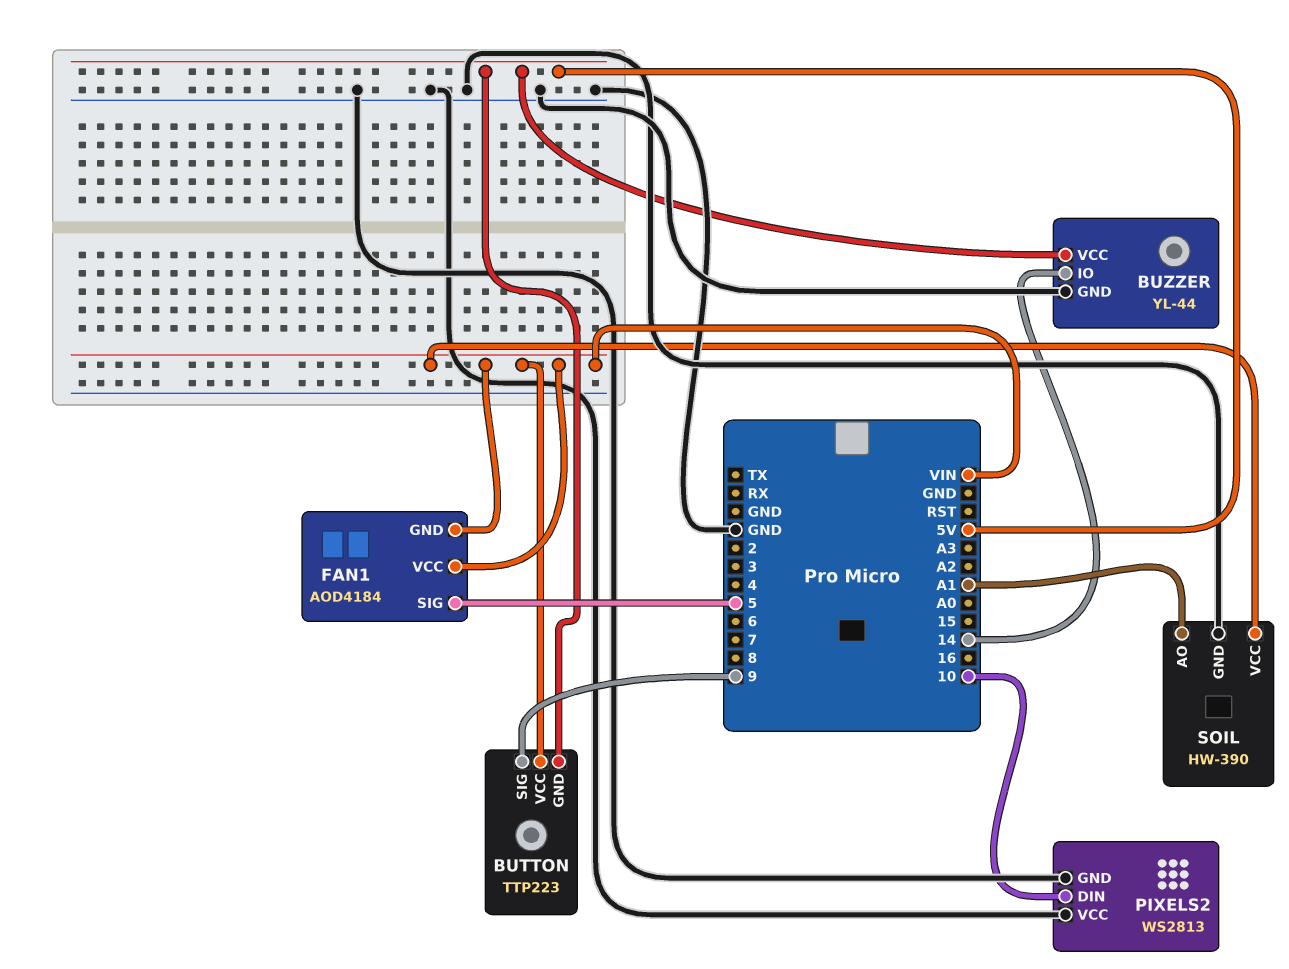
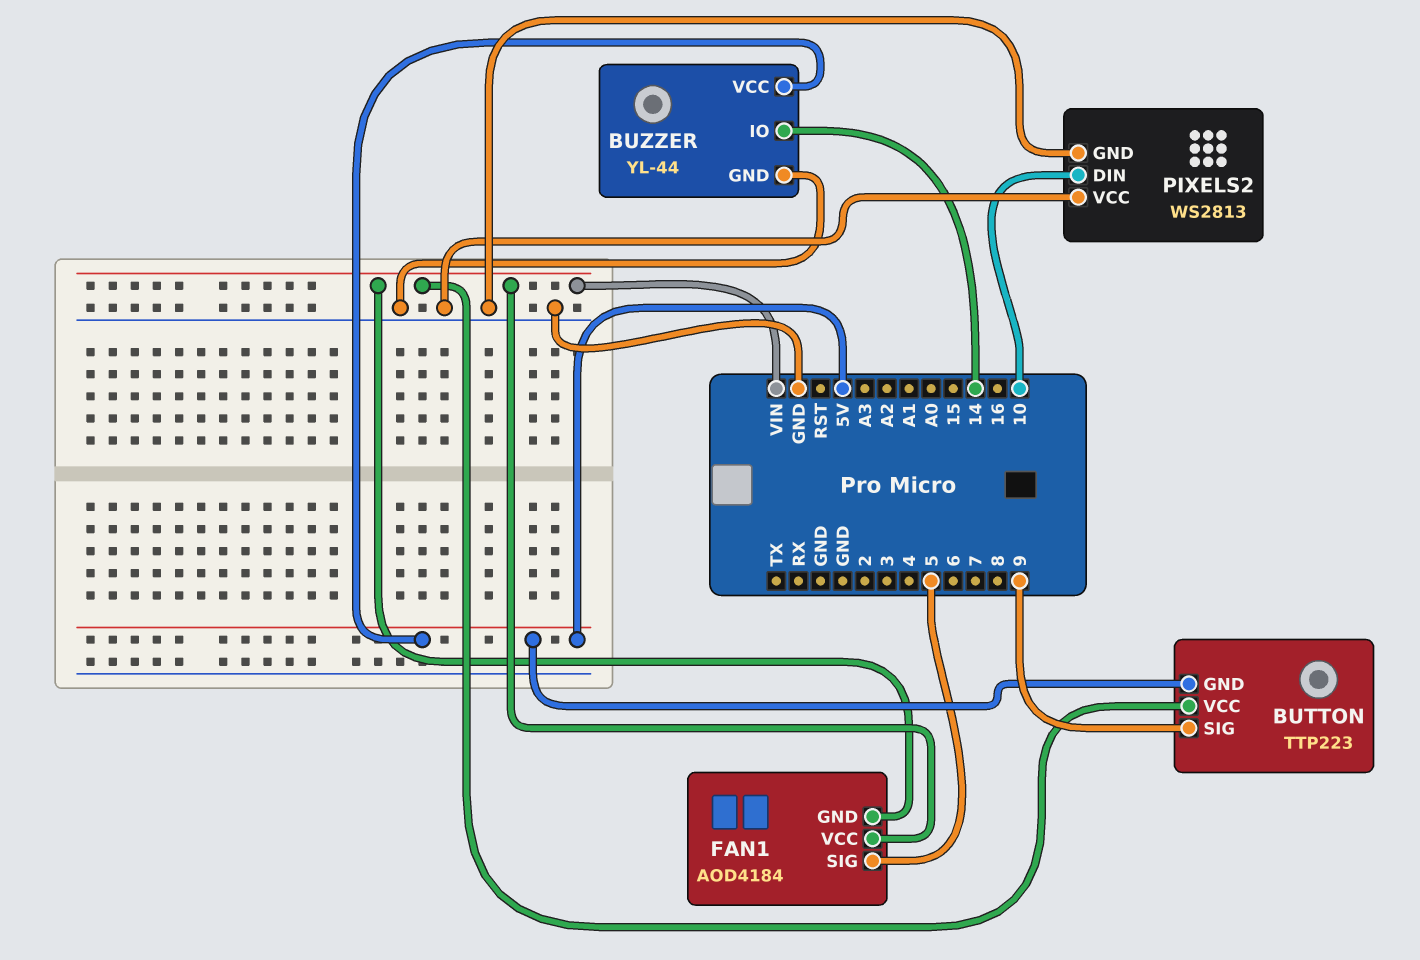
SOIL: HW-390 -> none
SOIL pin AO: A1 -> none
SOIL pin GND: GND -> none
SOIL pin VCC: VIN -> none

